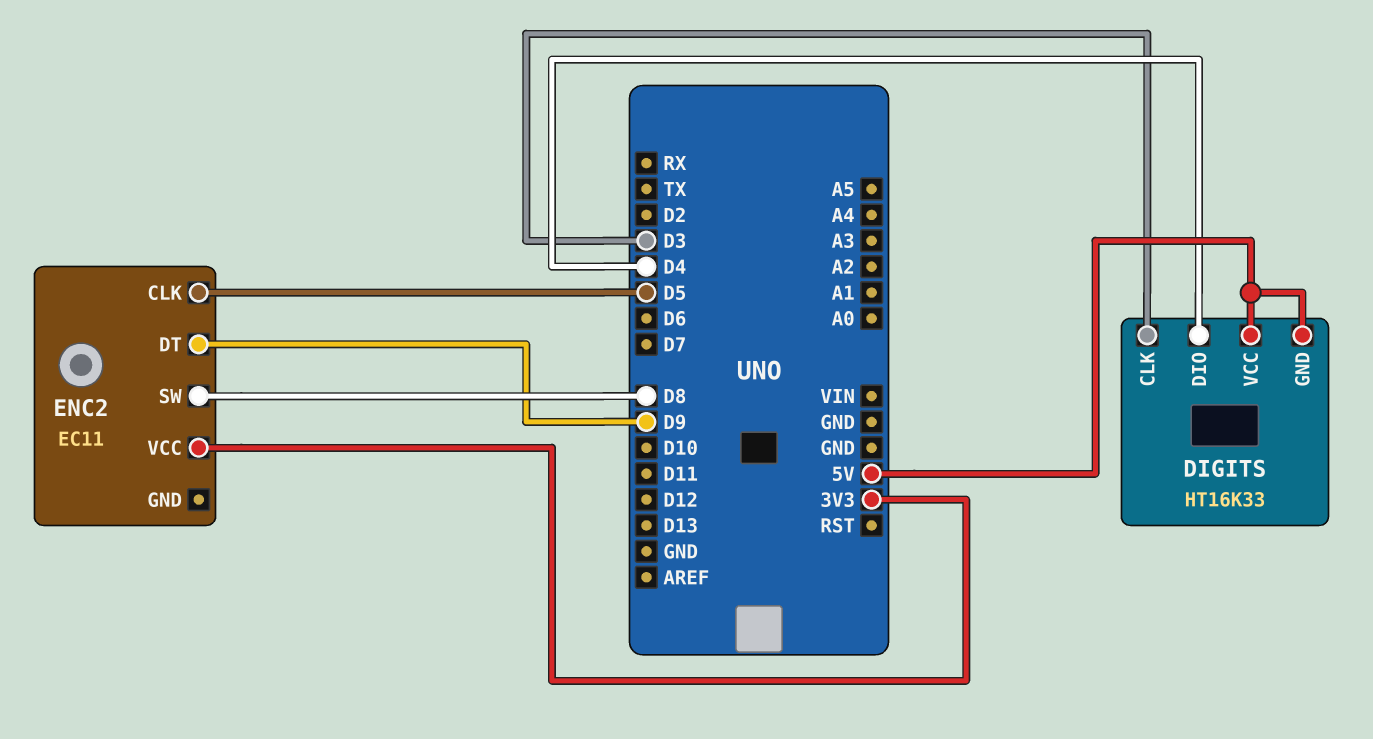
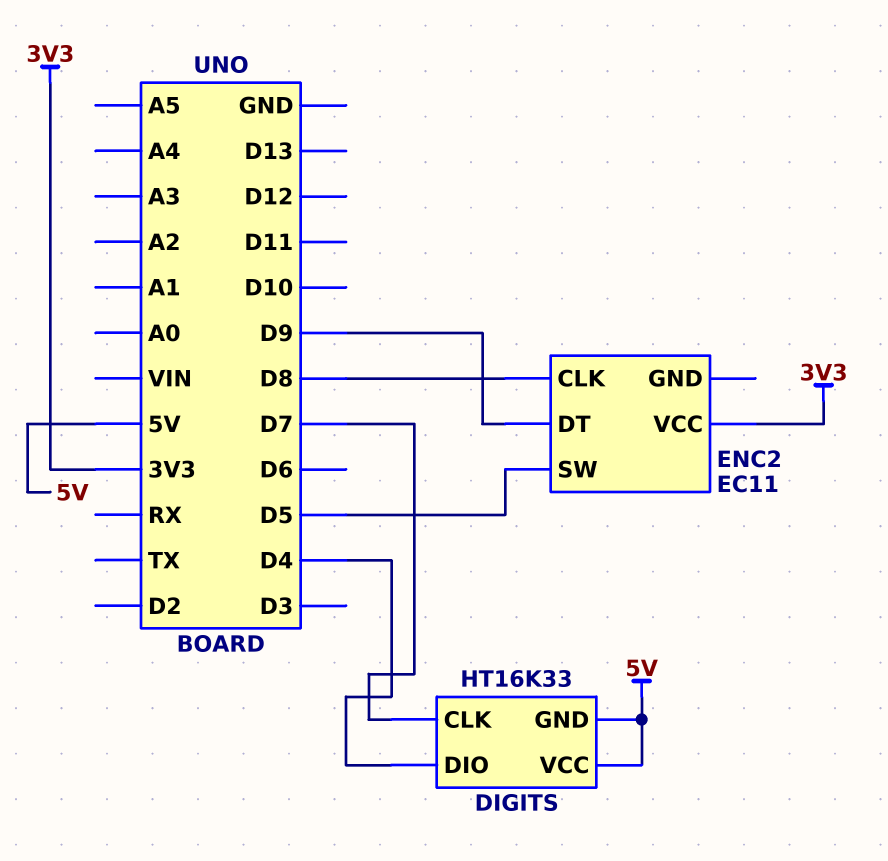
DIGITS pin CLK: D3 -> D7
ENC2 pin CLK: D5 -> D8
ENC2 pin SW: D8 -> D5

